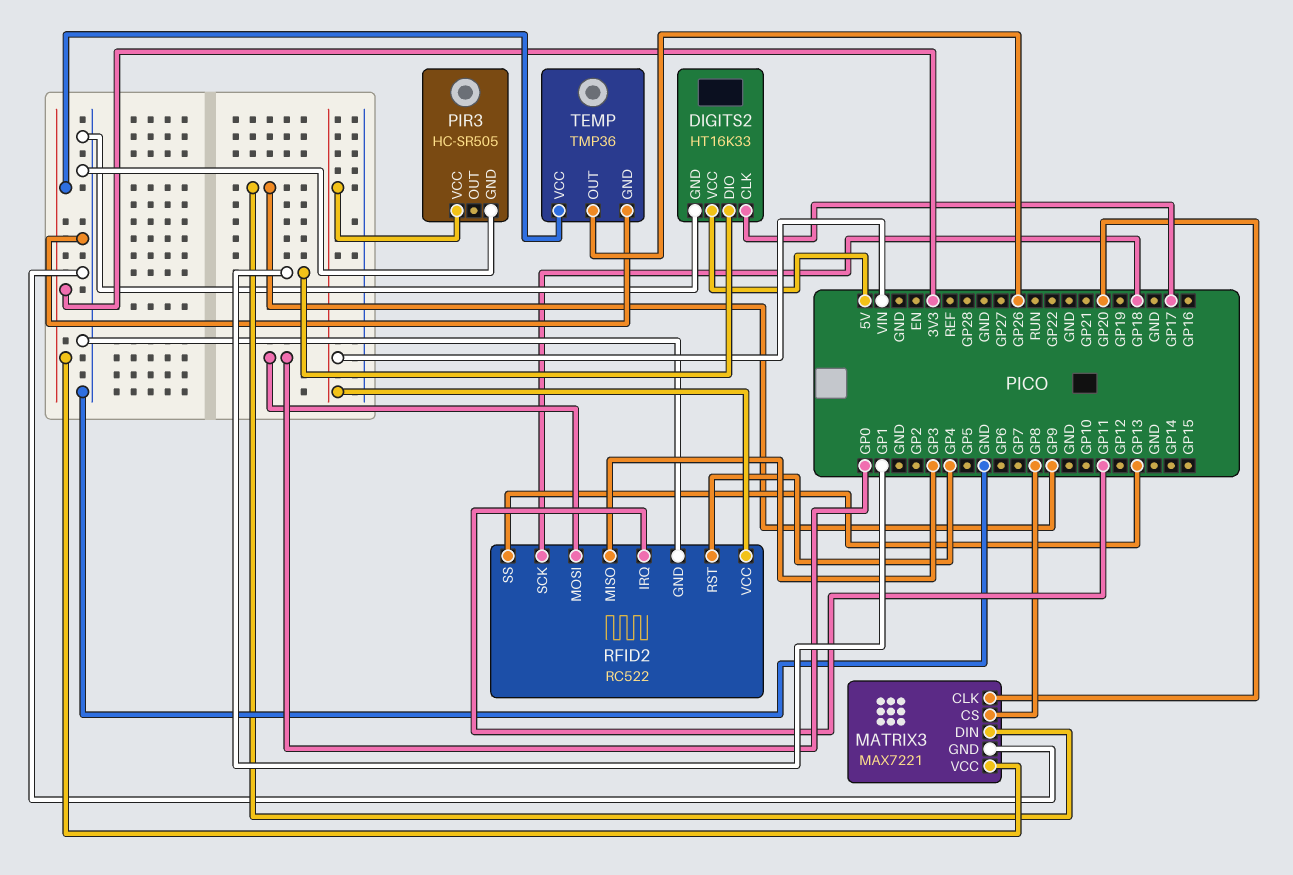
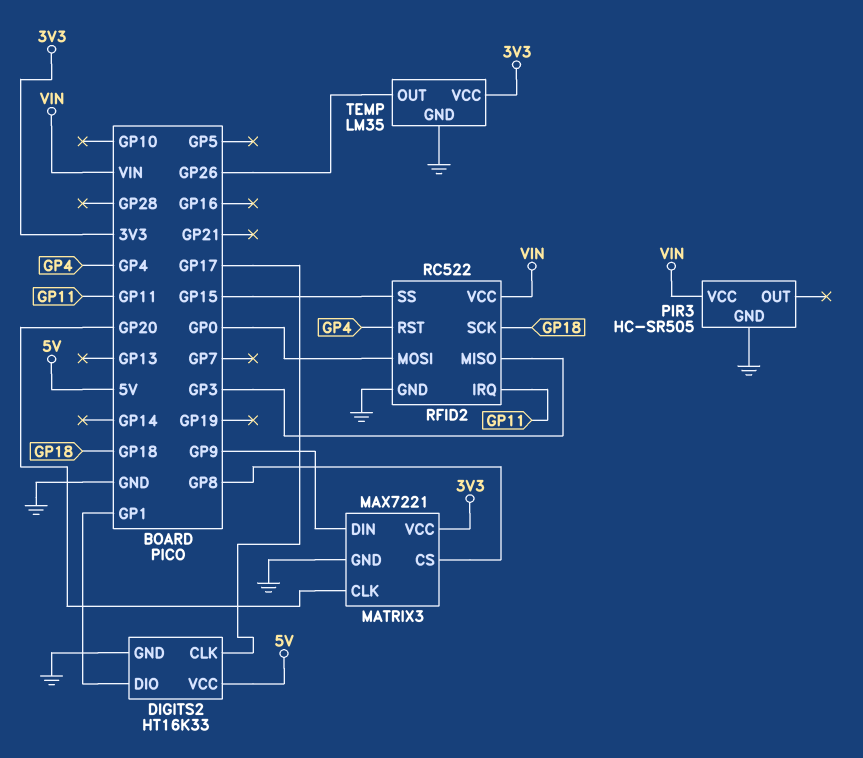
RFID2 pin SS: GP13 -> GP15
TEMP: TMP36 -> LM35

